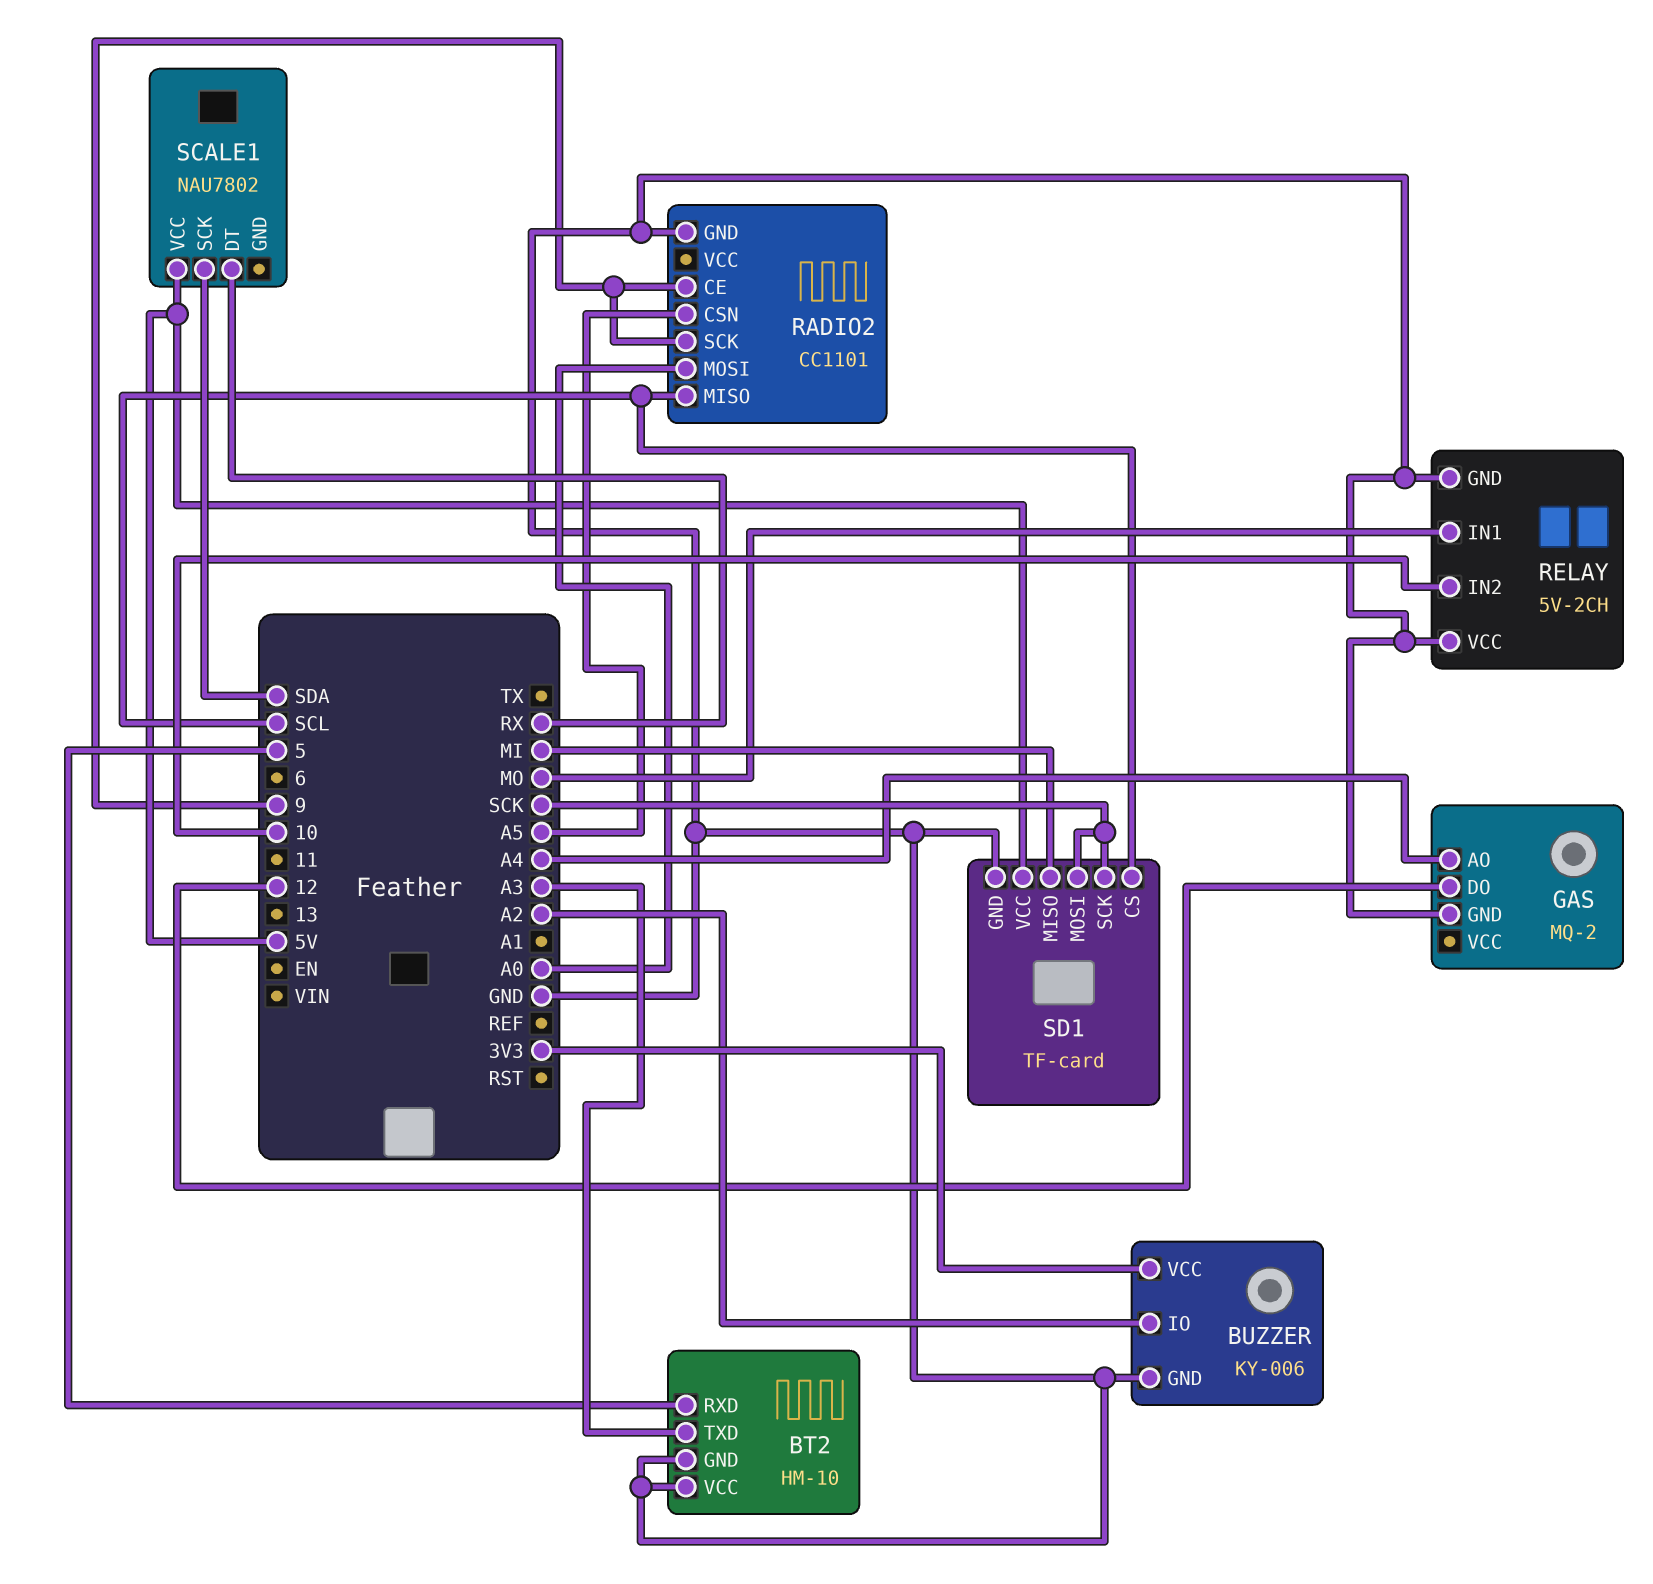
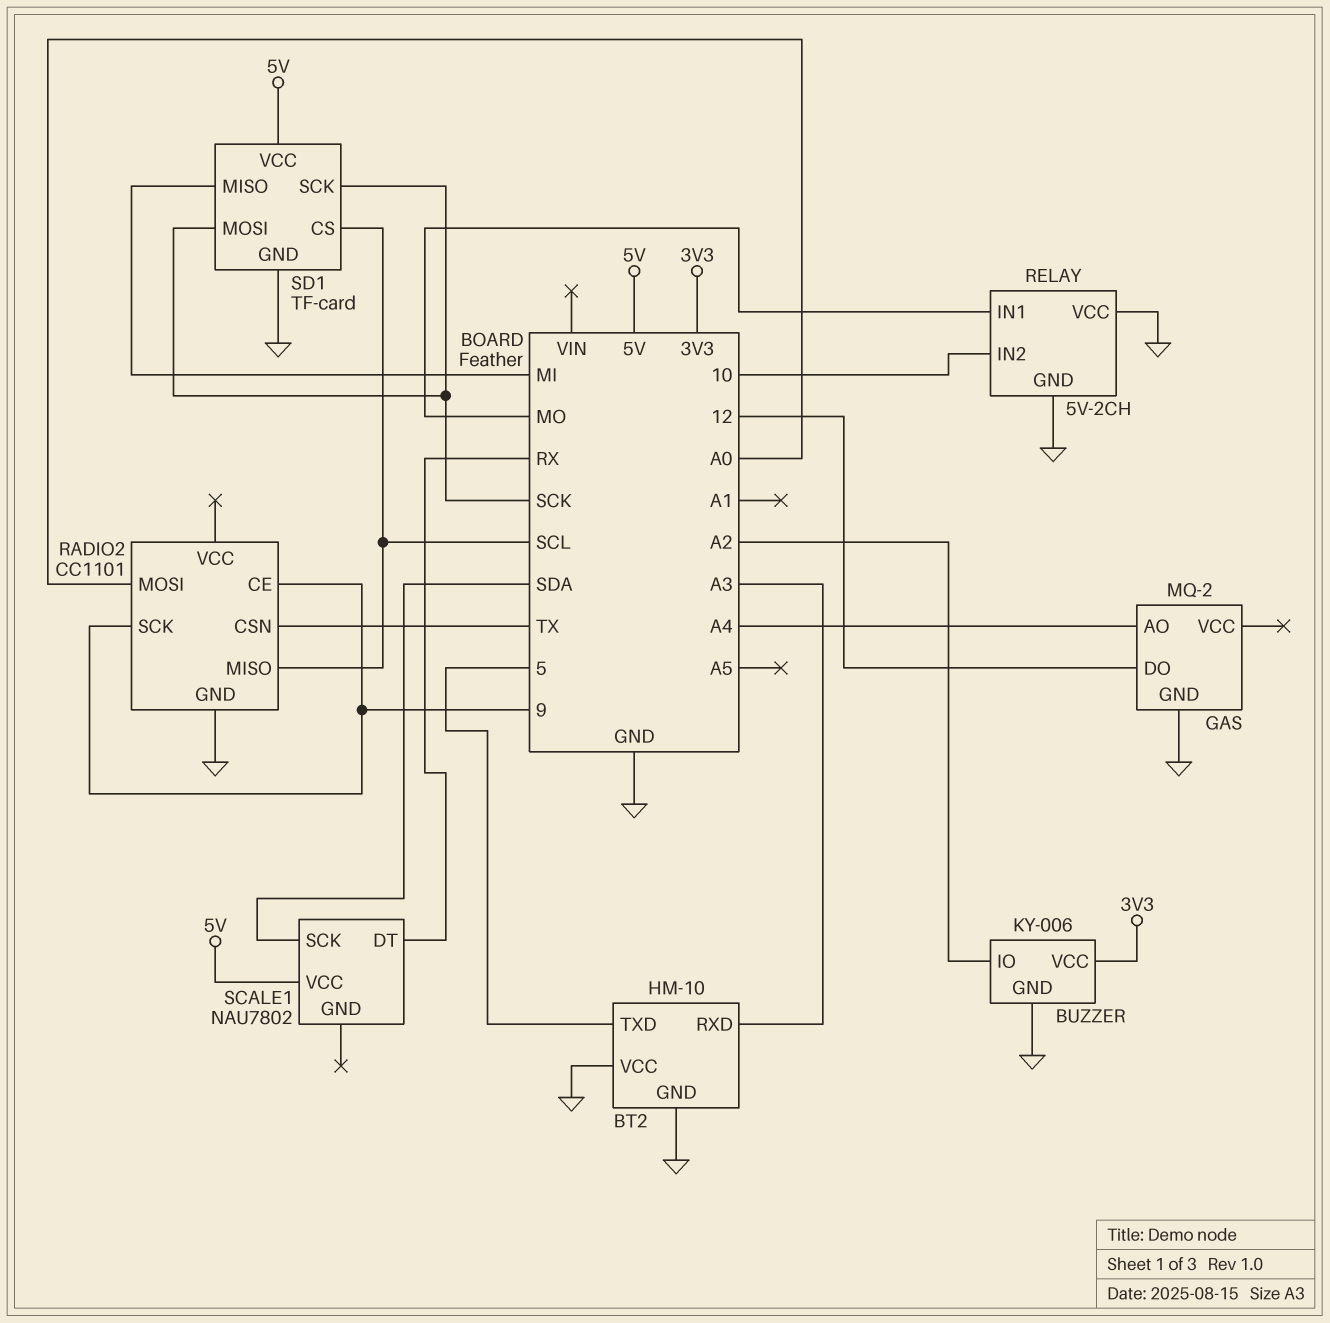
BT2 pin RXD: 5 -> A3
BT2 pin TXD: A3 -> 5
RADIO2 pin CSN: A5 -> TX

